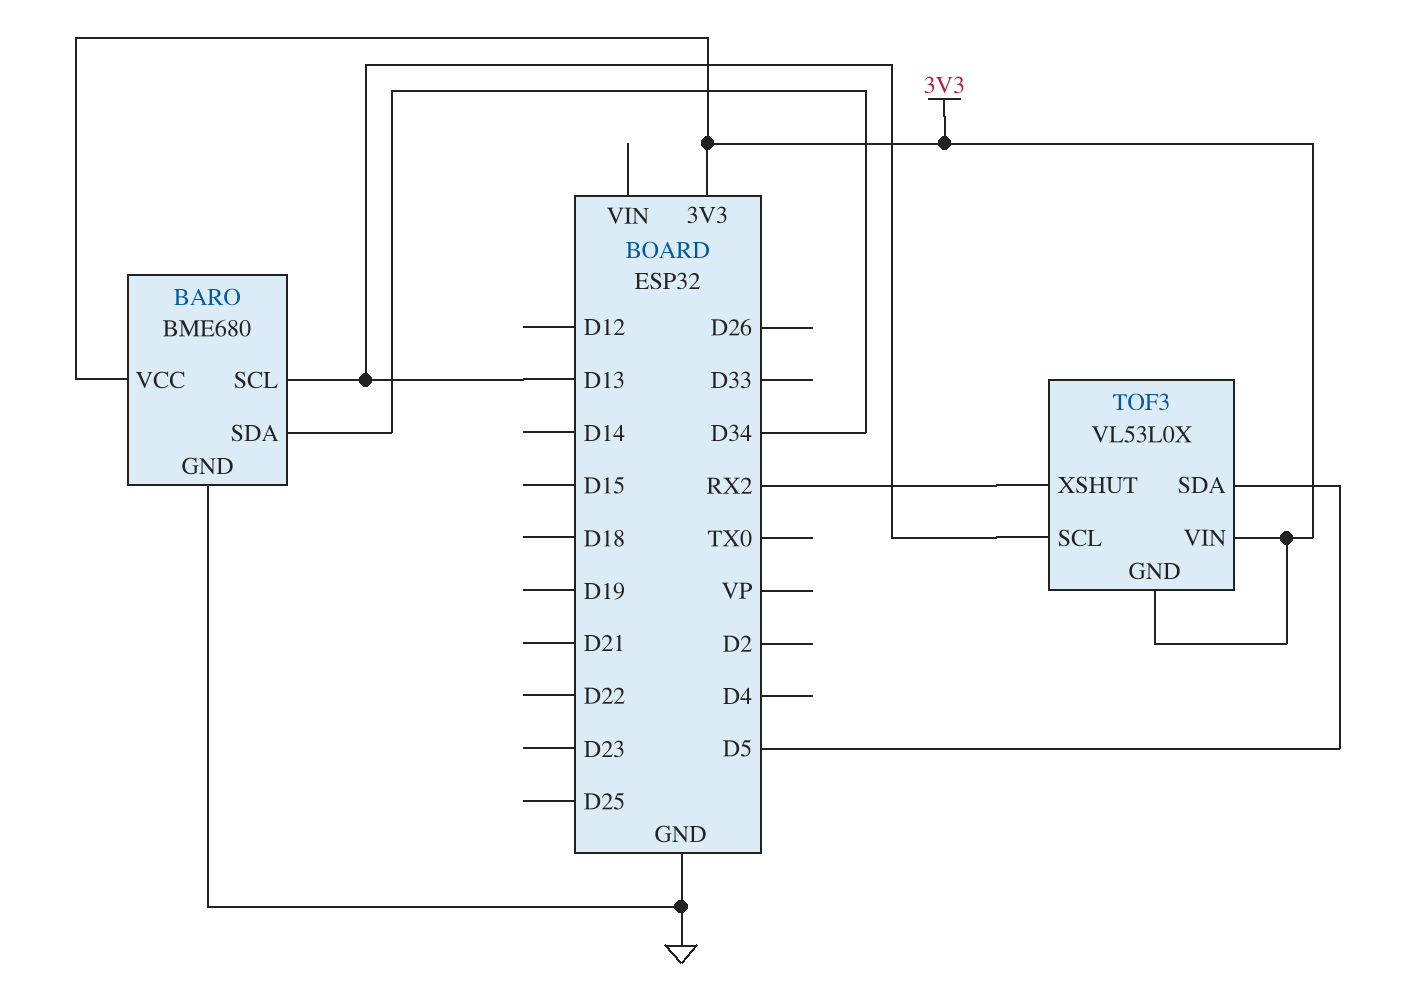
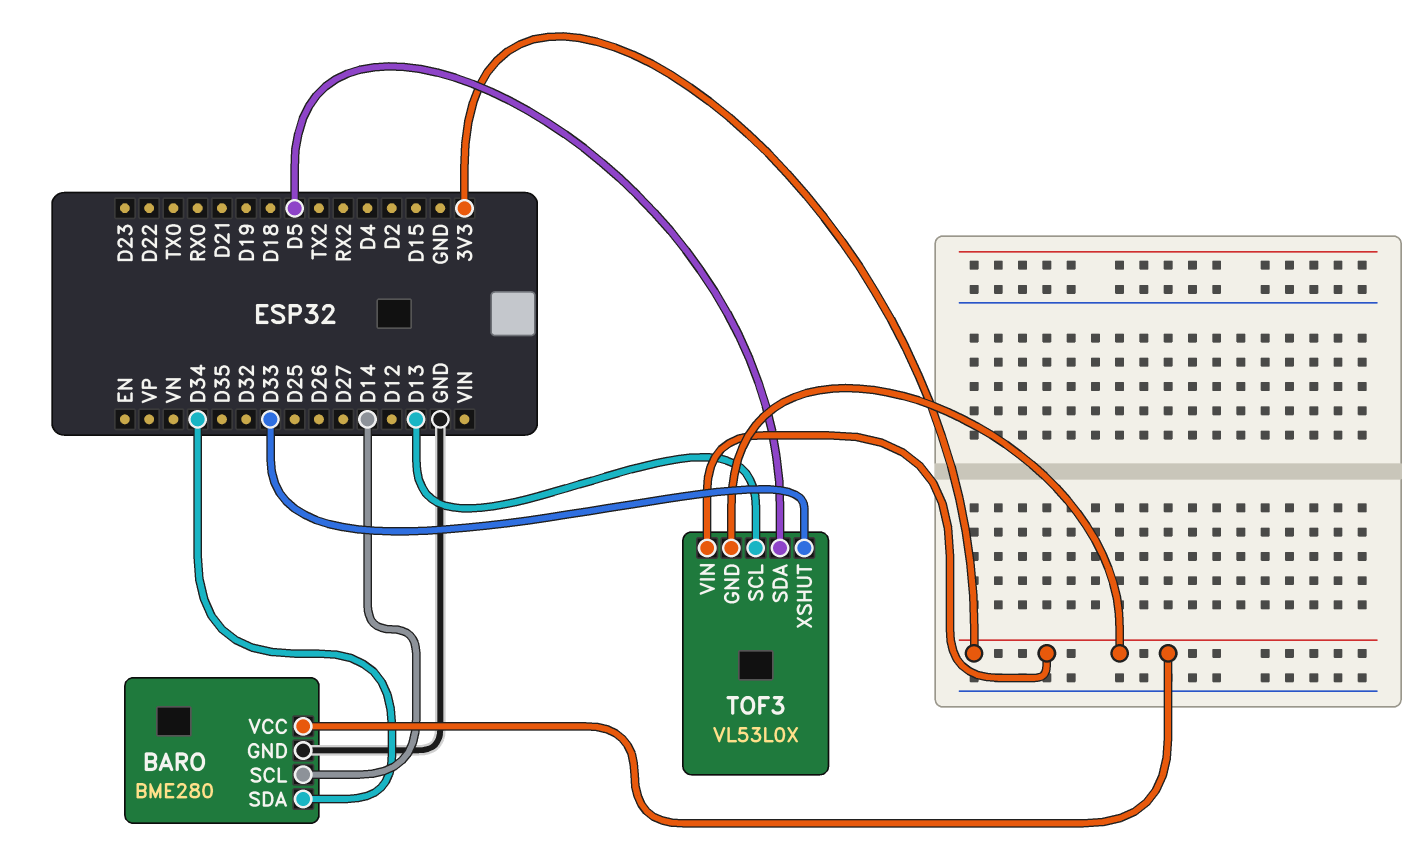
BARO: BME680 -> BME280
BARO pin SCL: D13 -> D14
TOF3 pin XSHUT: RX2 -> D33

